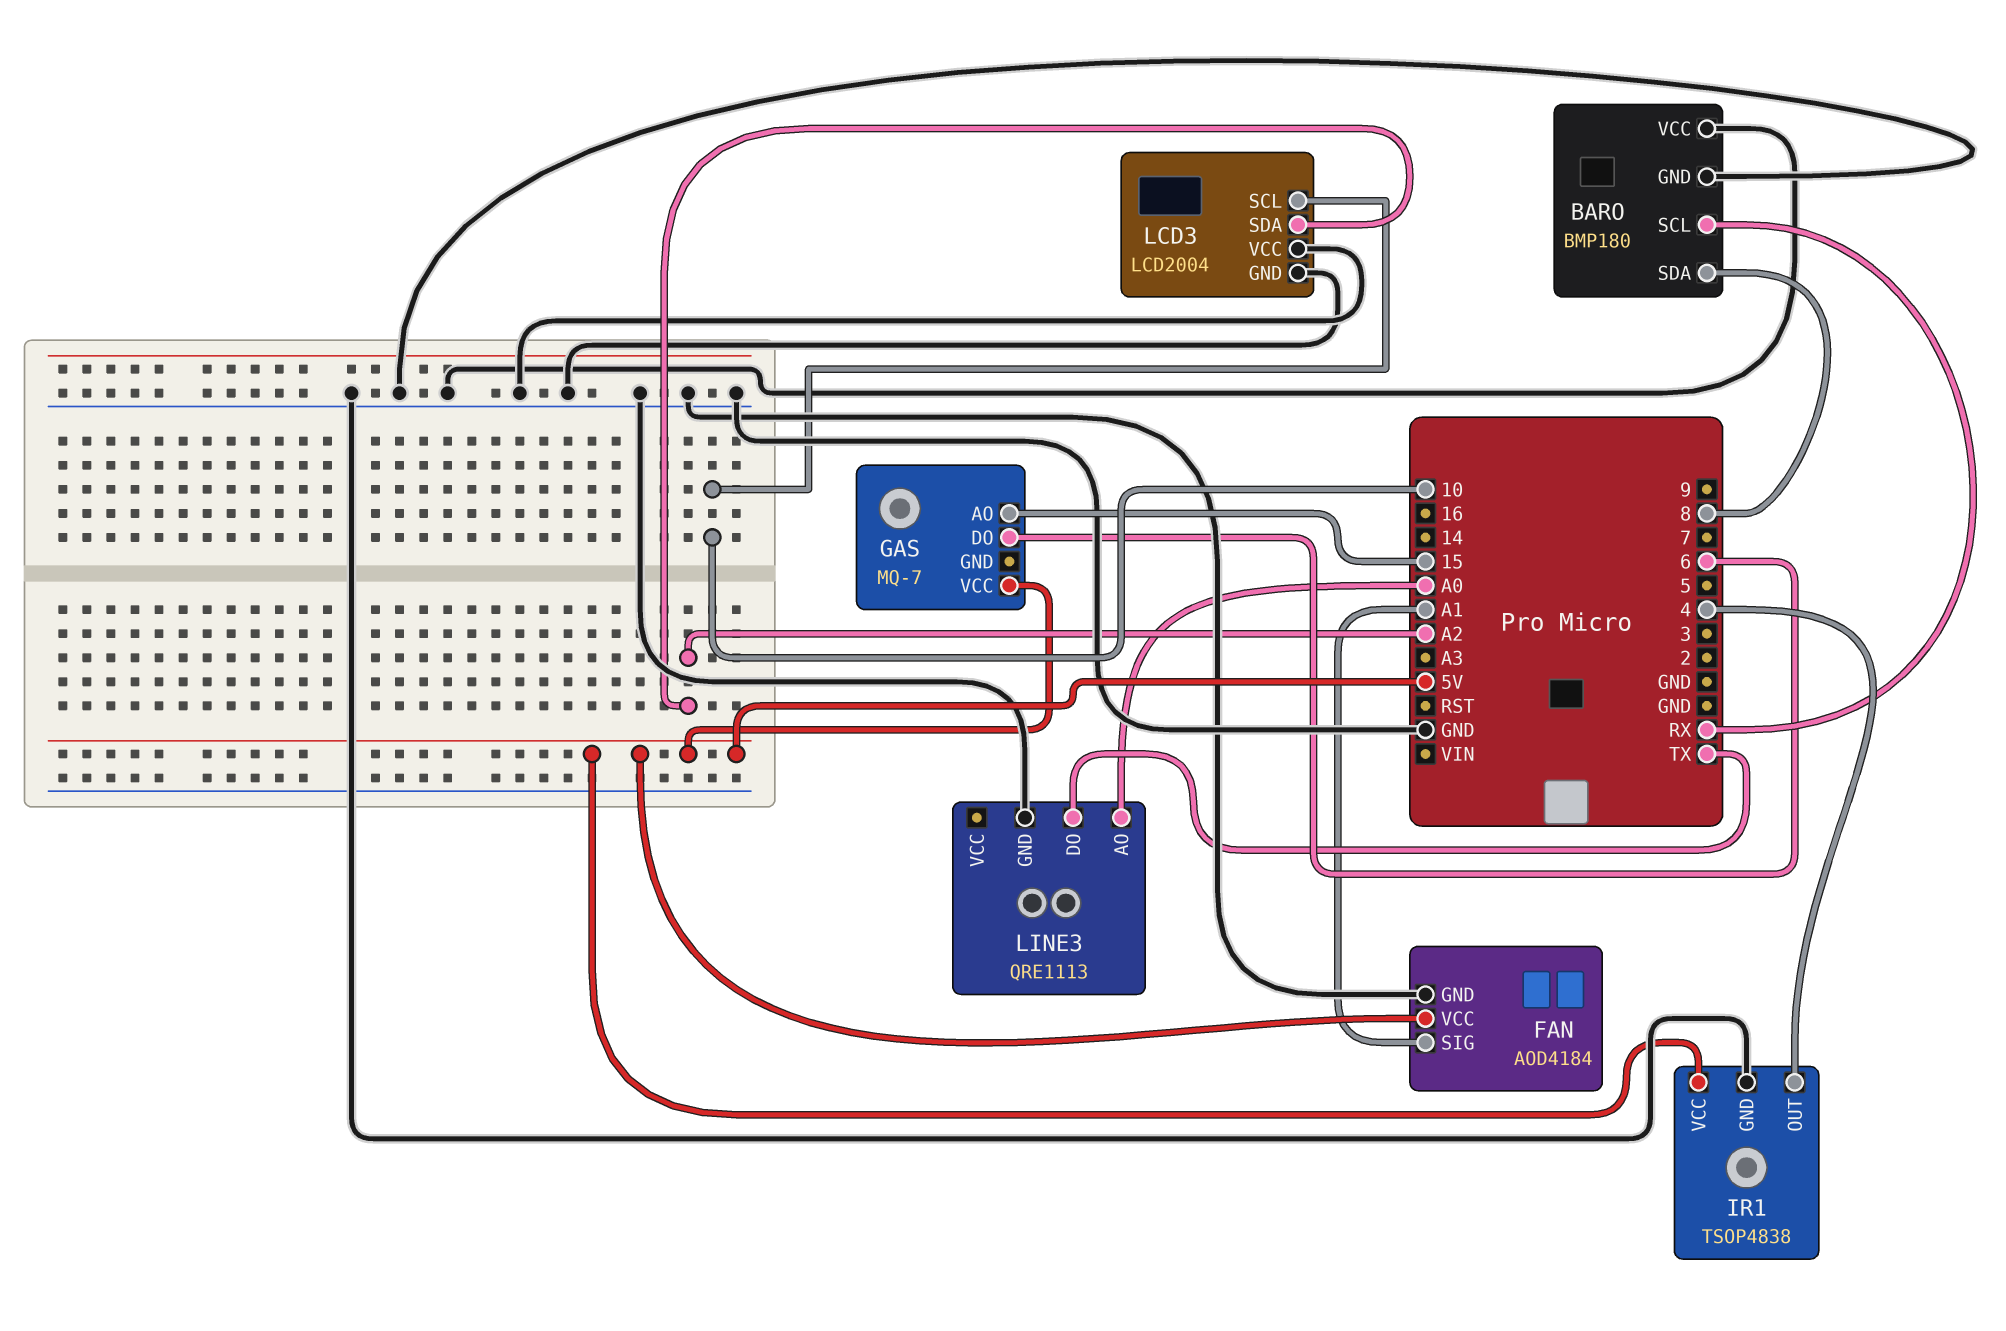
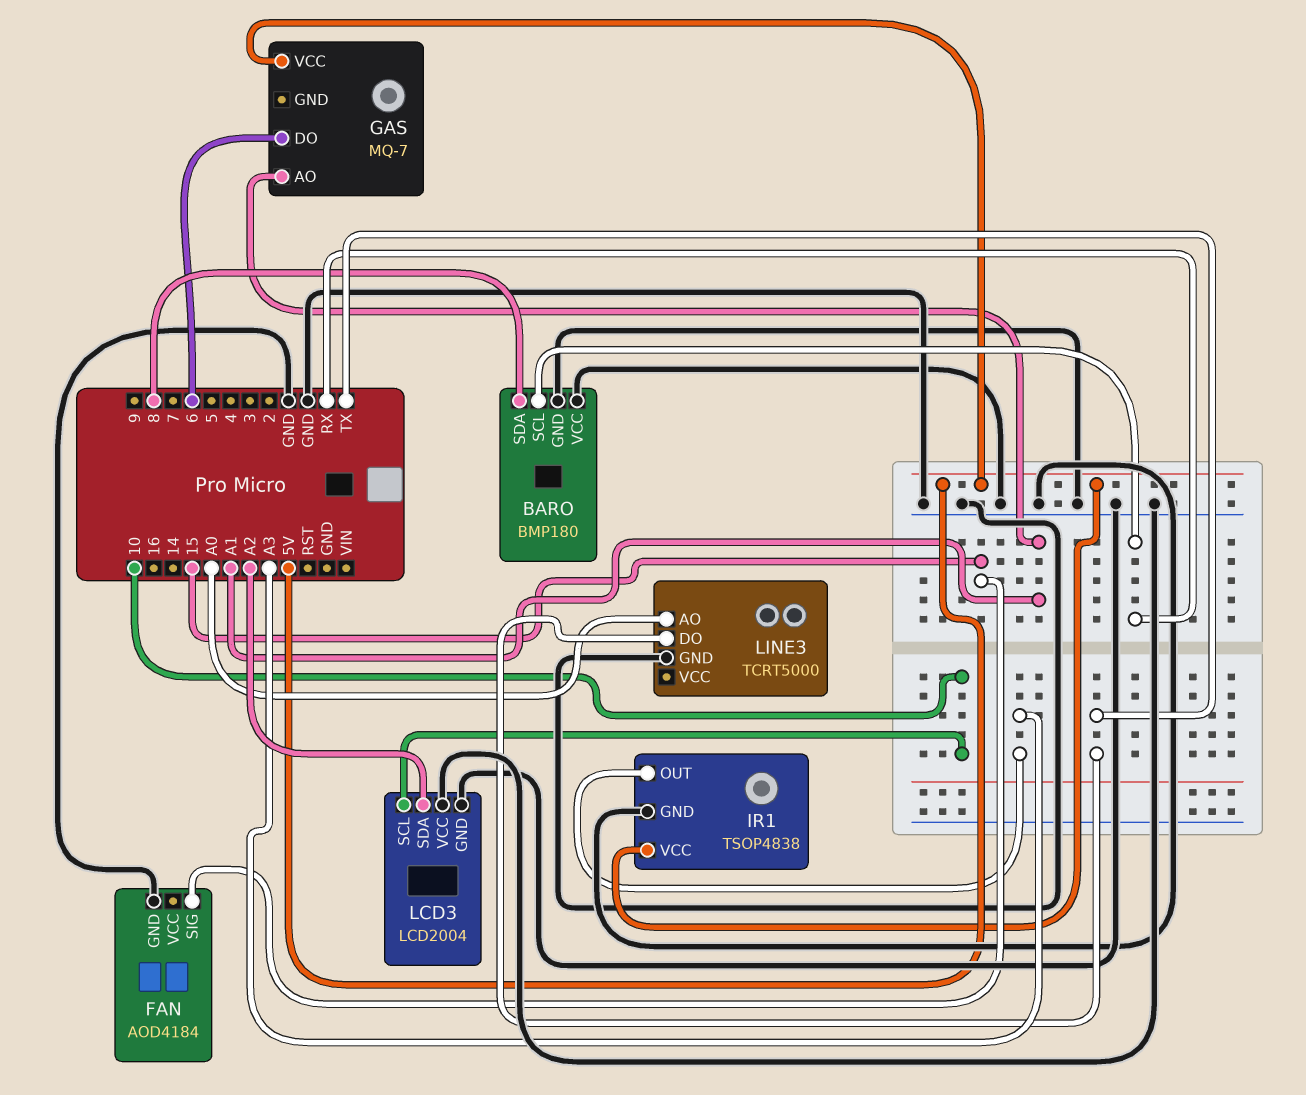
FAN pin SIG: A1 -> 15
FAN pin VCC: 5V -> none
GAS pin AO: 15 -> A1
IR1 pin OUT: 4 -> A3
LINE3: QRE1113 -> TCRT5000

